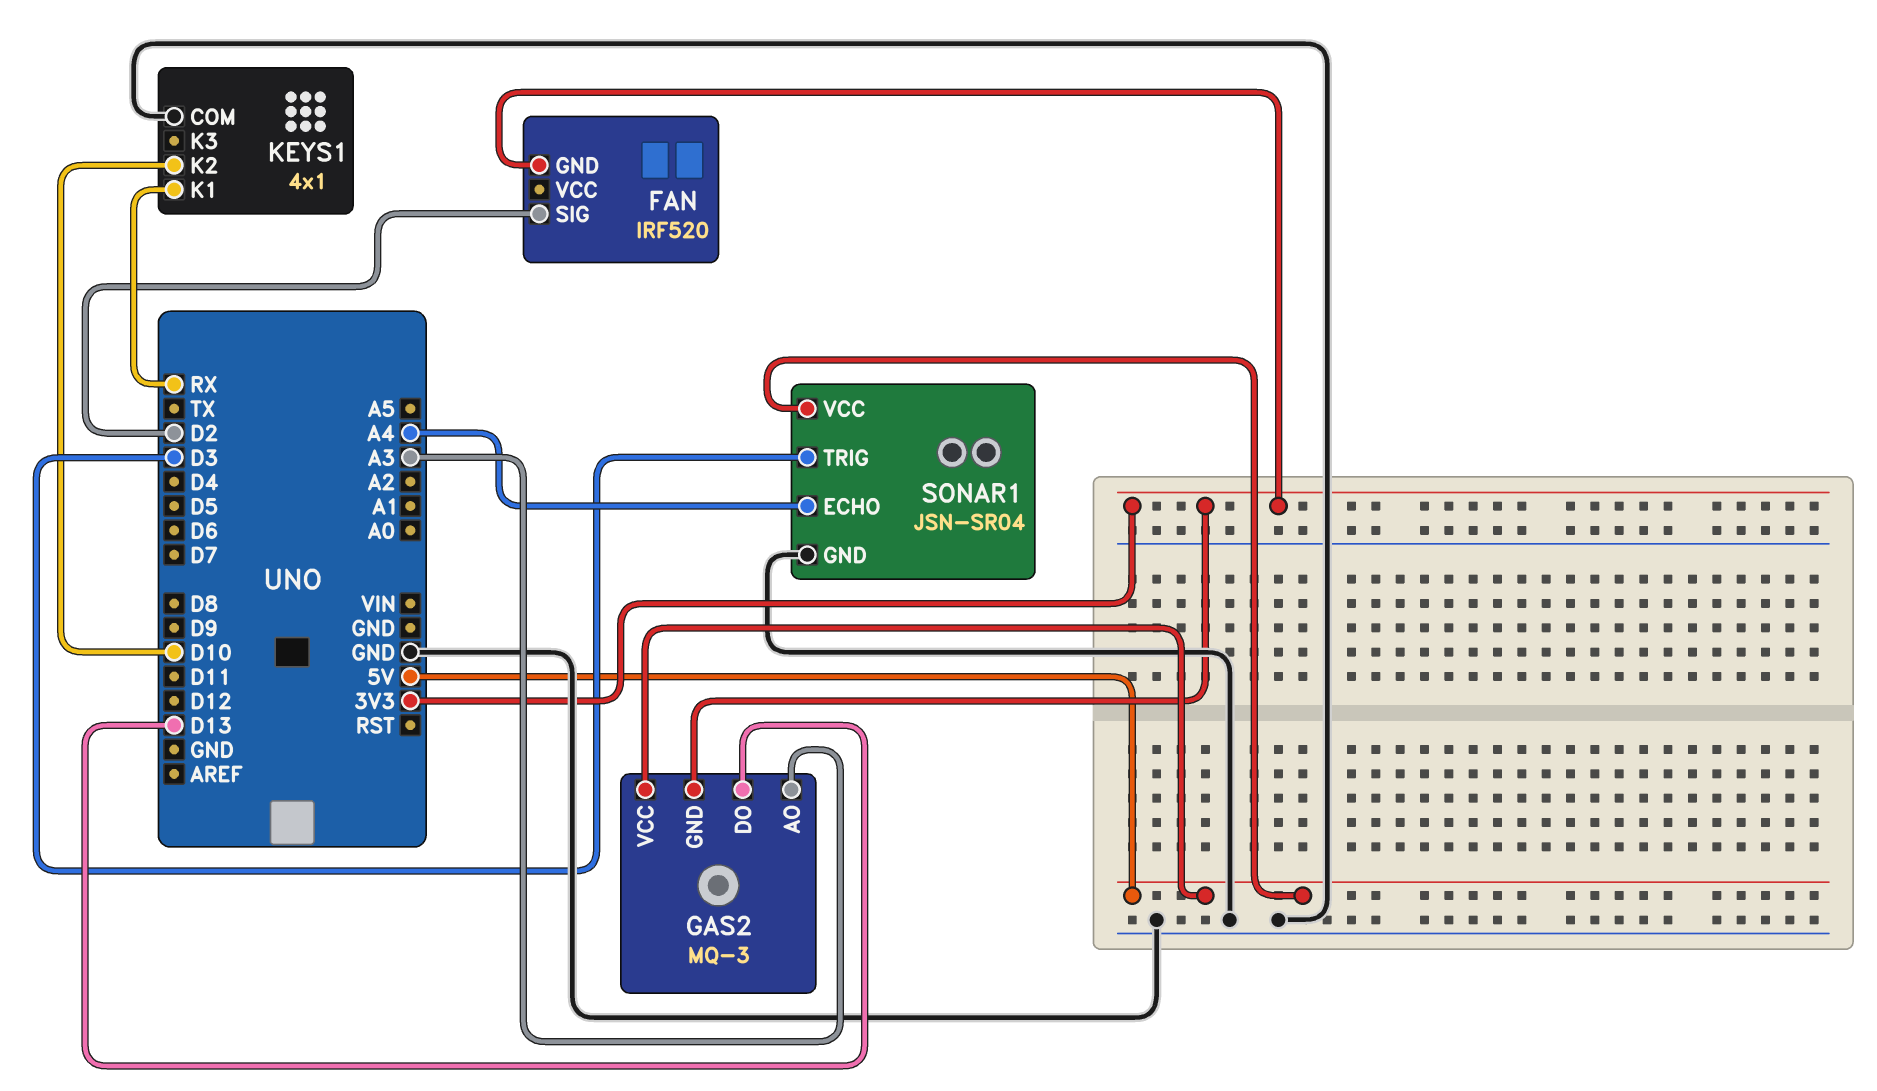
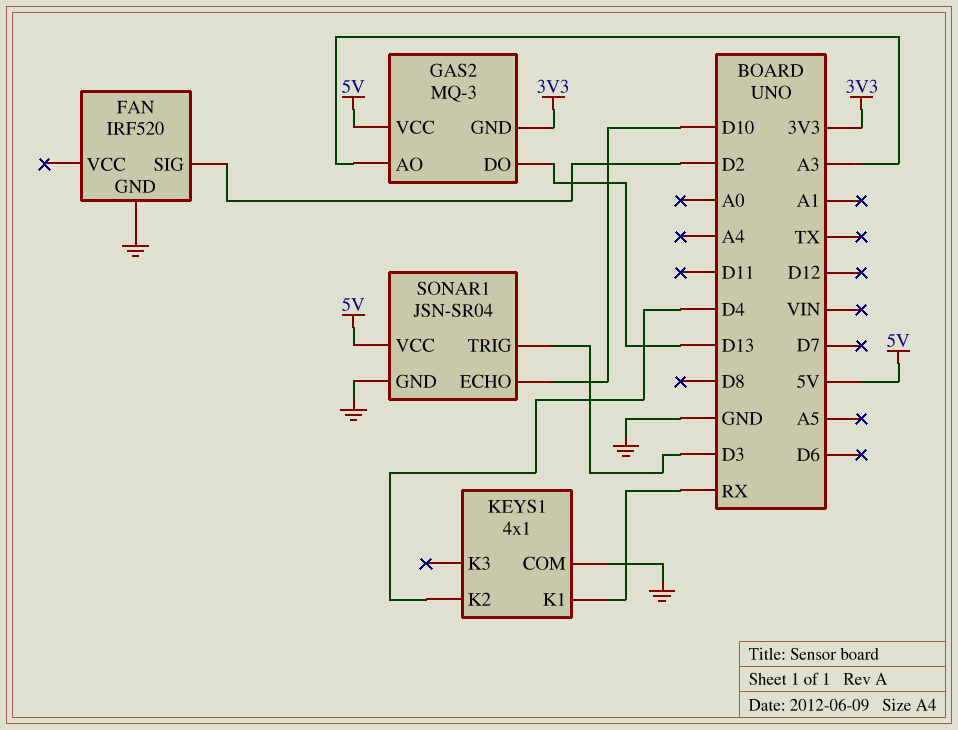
FAN pin GND: 3V3 -> GND
KEYS1 pin K2: D10 -> D4
SONAR1 pin ECHO: A4 -> D10

